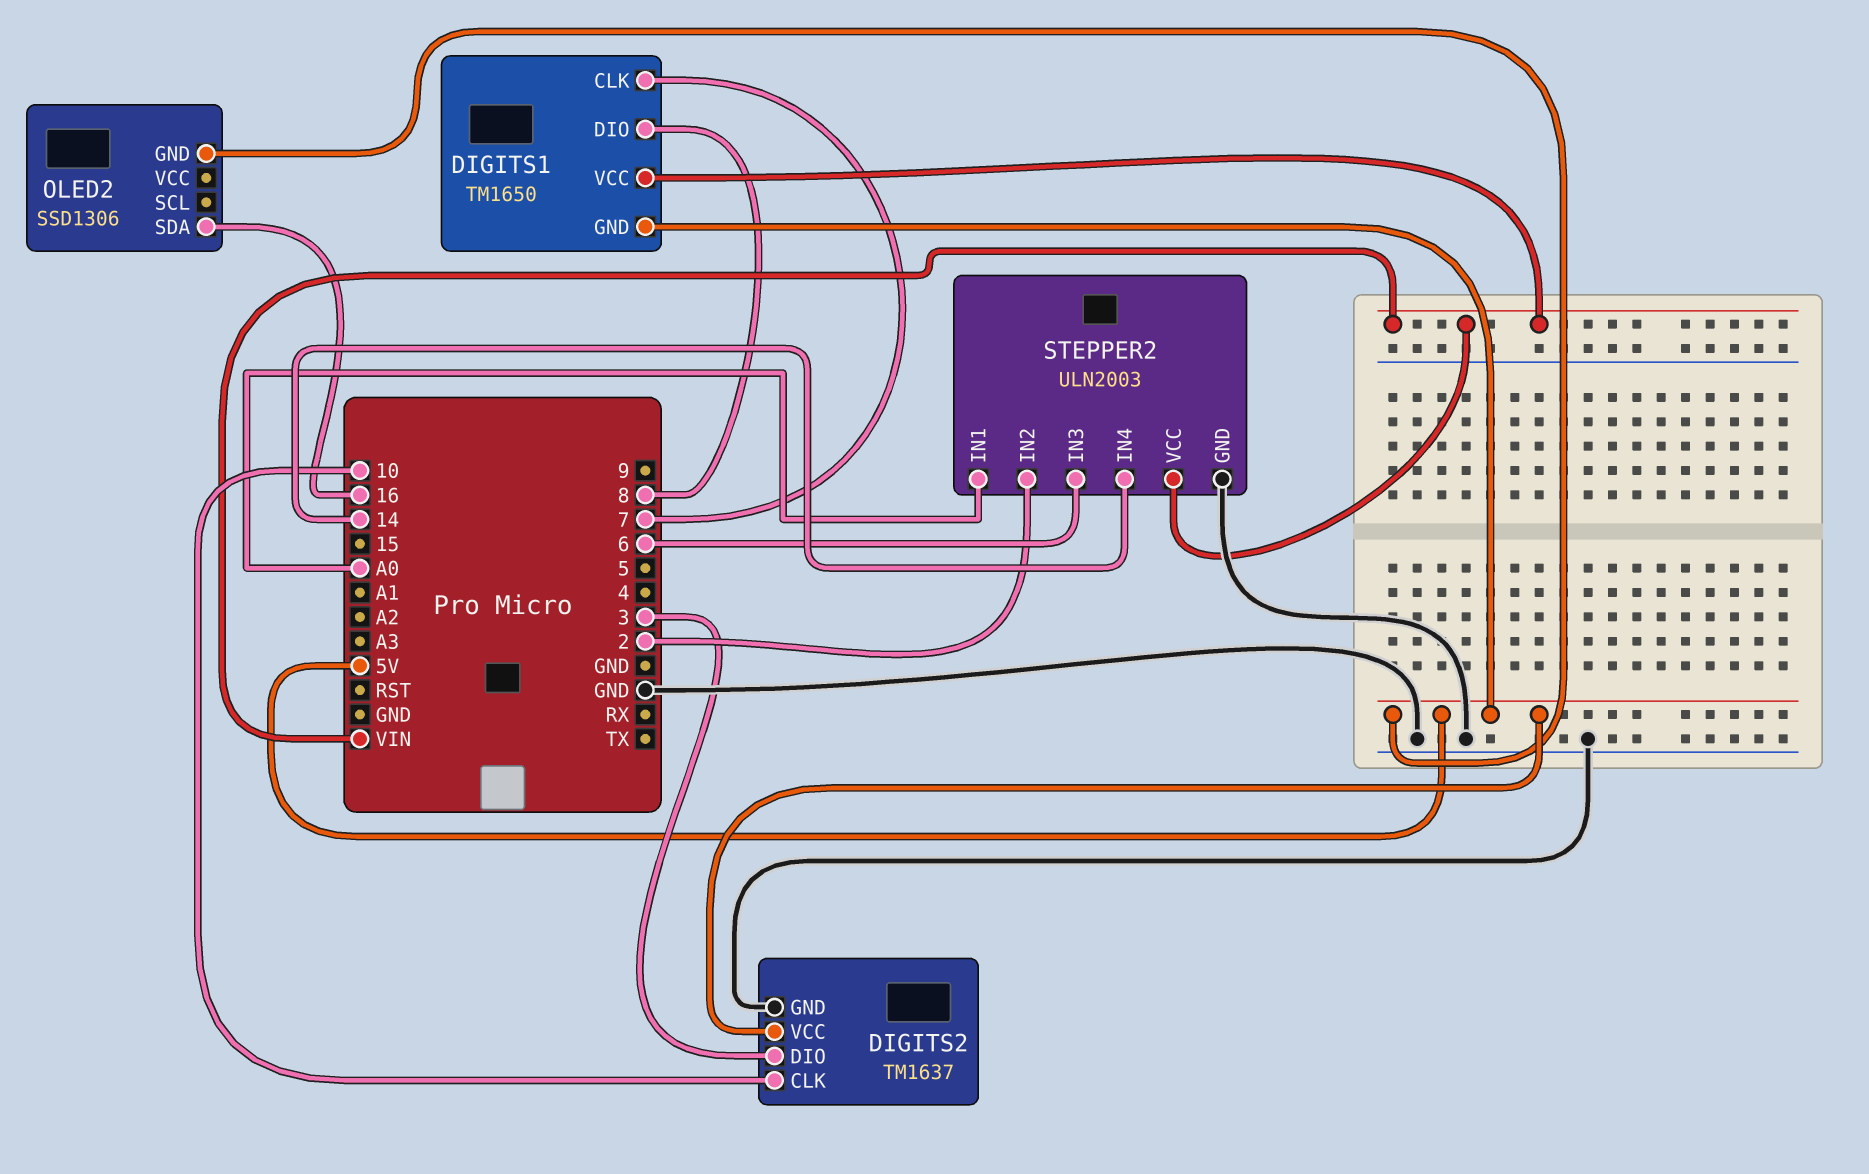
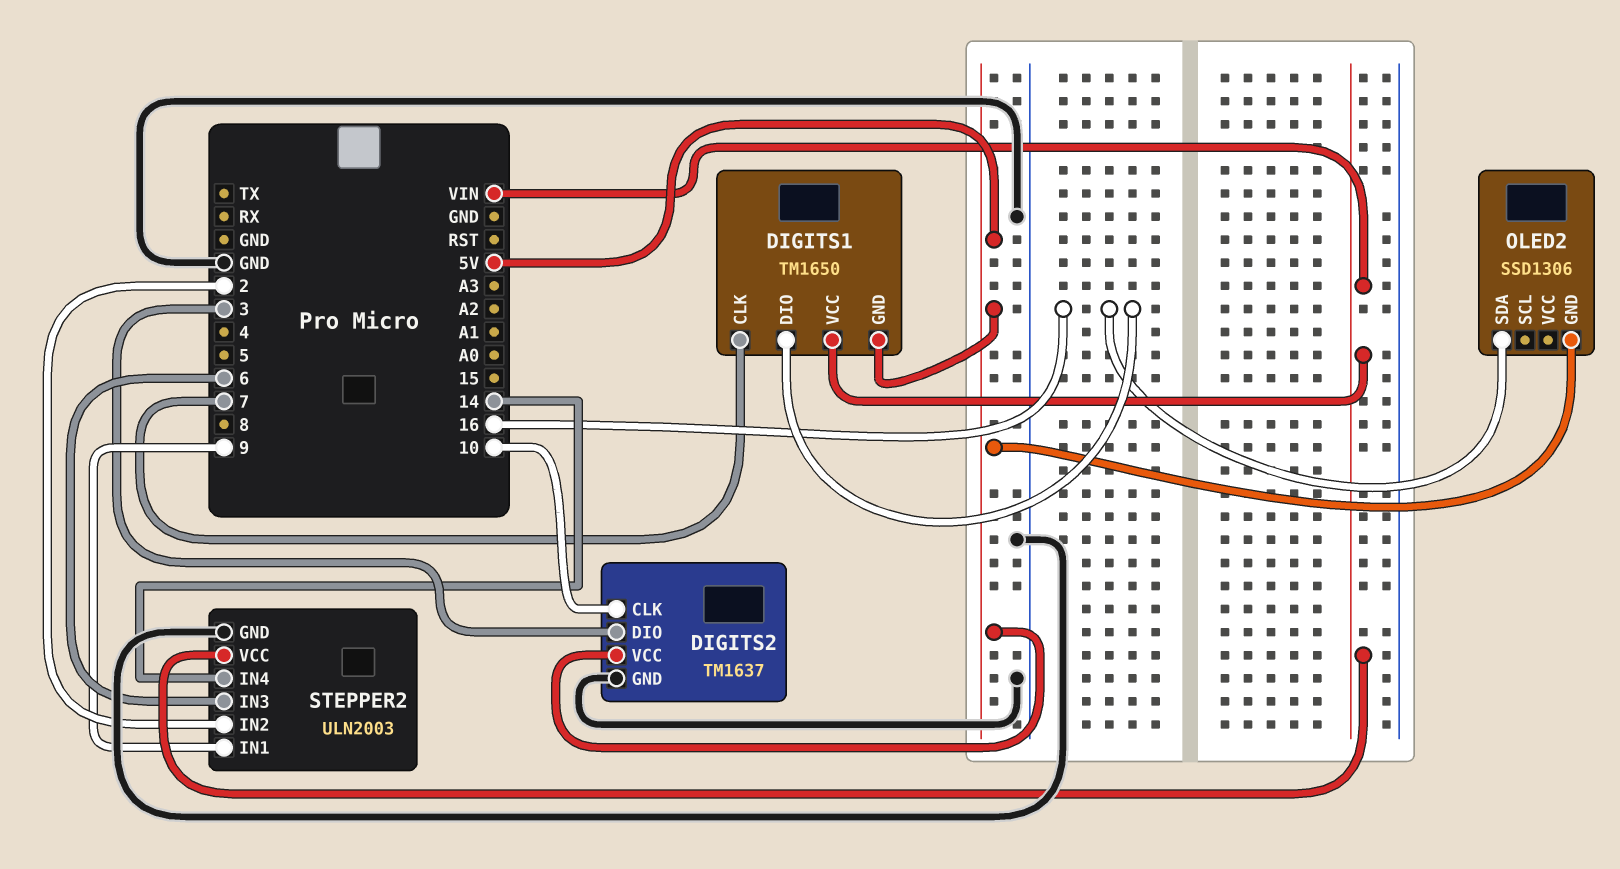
DIGITS1 pin DIO: 8 -> 16
STEPPER2 pin IN1: A0 -> 9

